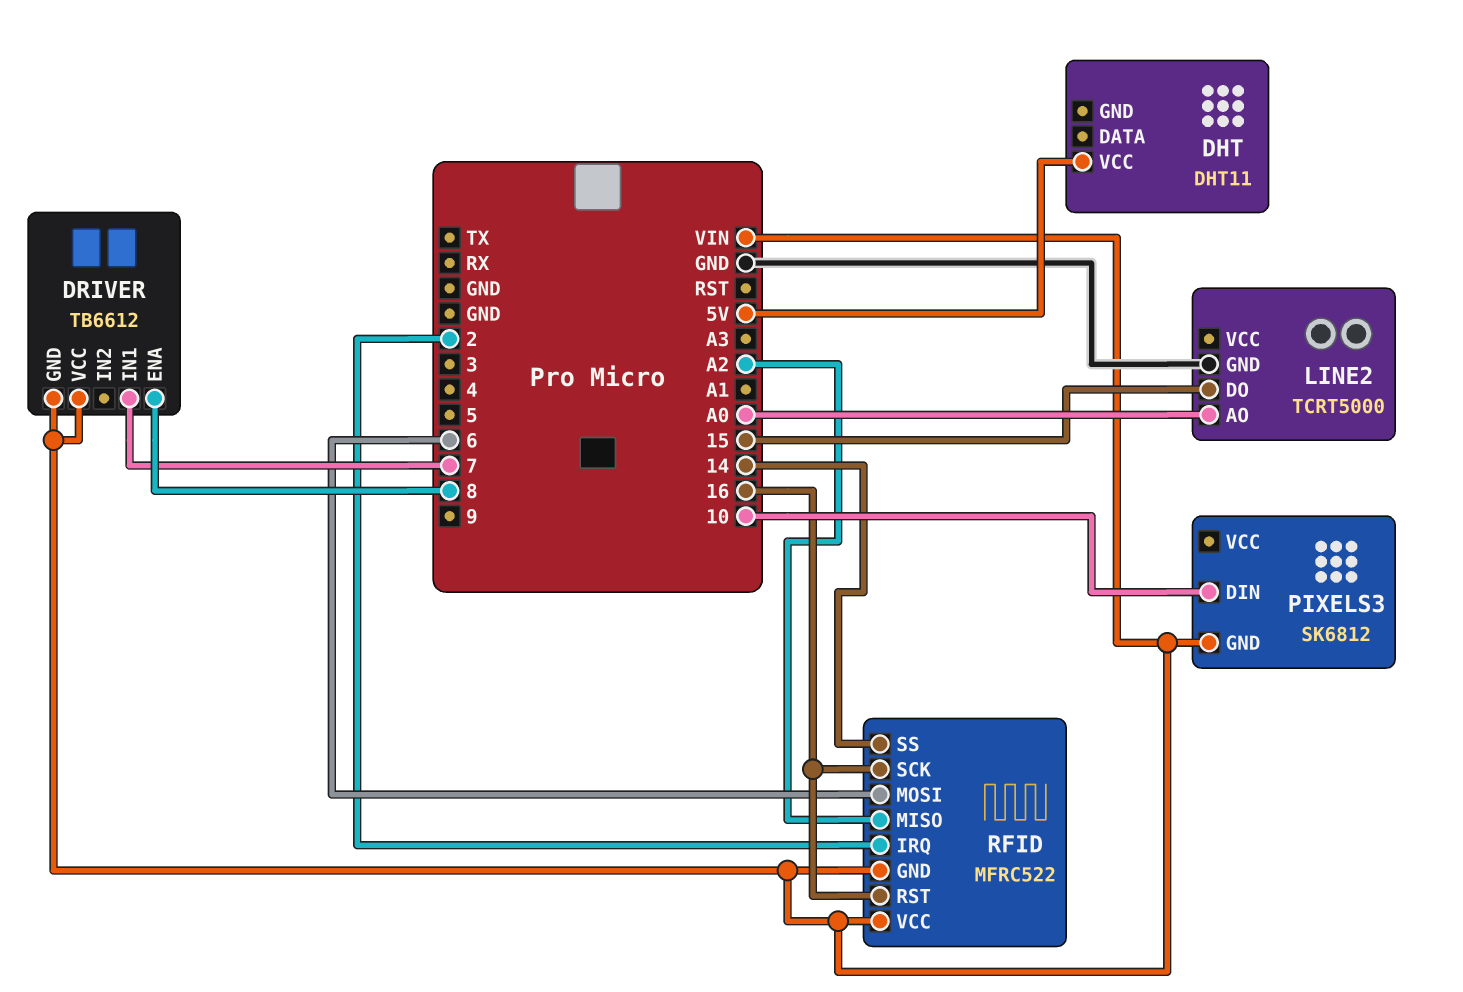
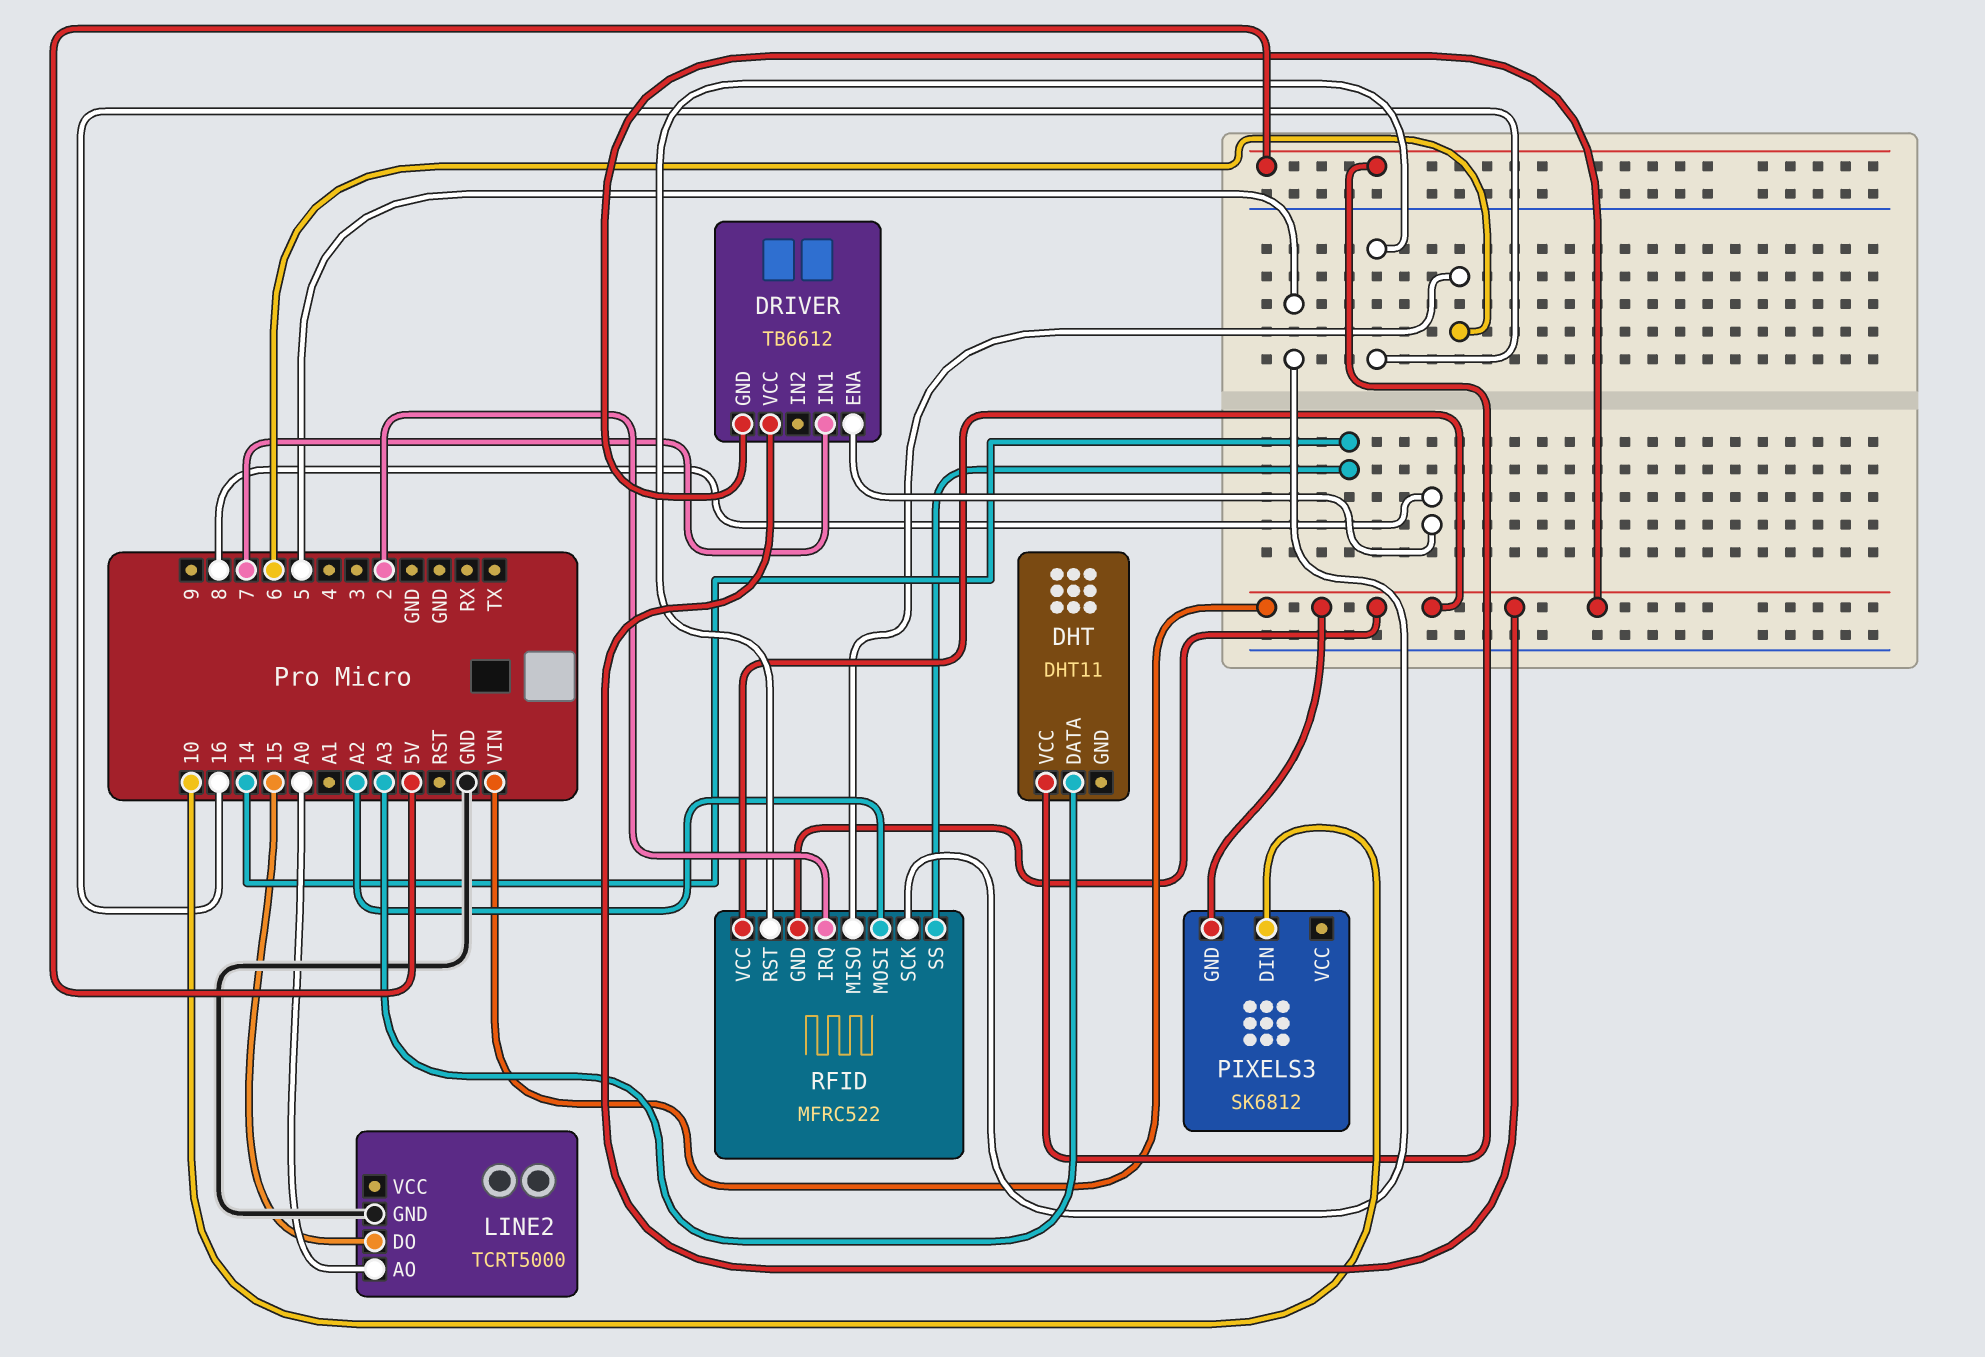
DHT pin DATA: none -> A3
RFID pin MISO: A2 -> 6
RFID pin MOSI: 6 -> A2
RFID pin SCK: 16 -> 5

